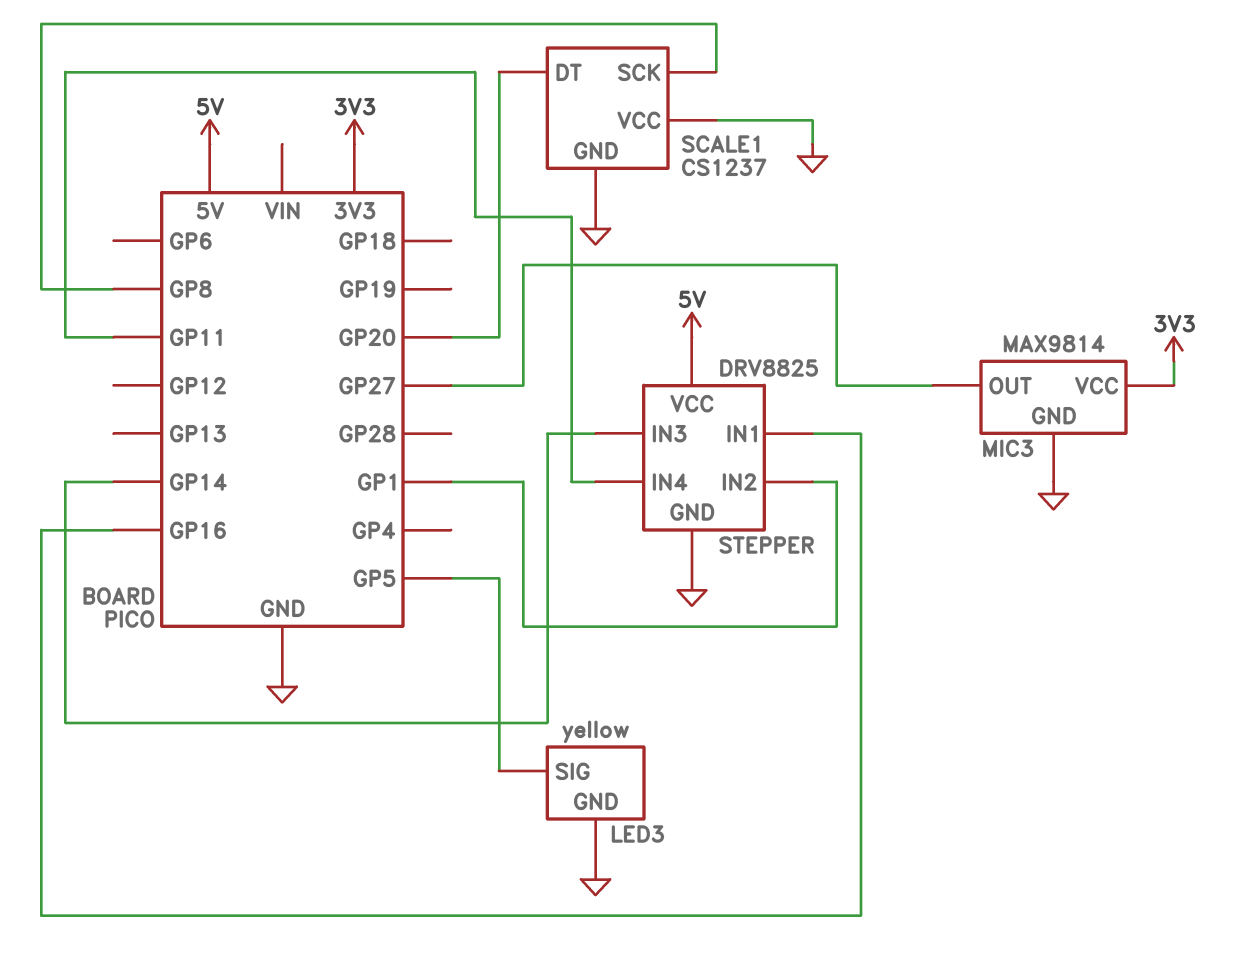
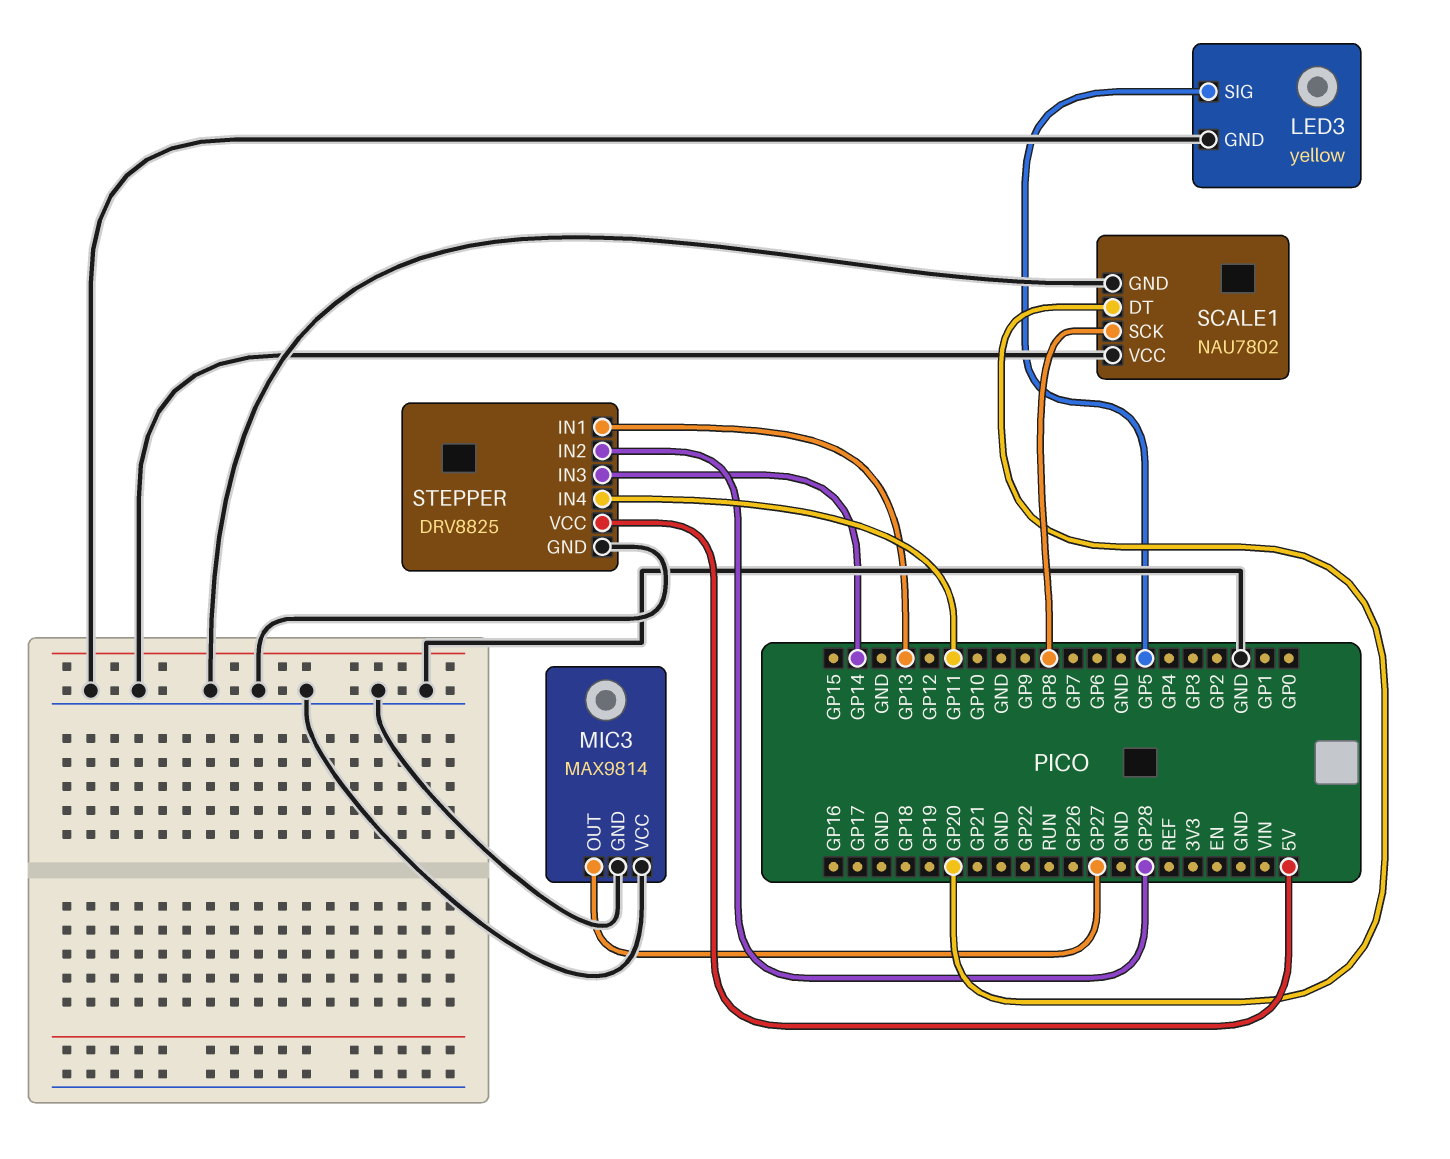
MIC3 pin VCC: 3V3 -> GND
SCALE1: CS1237 -> NAU7802
STEPPER pin IN1: GP16 -> GP13
STEPPER pin IN2: GP1 -> GP28

